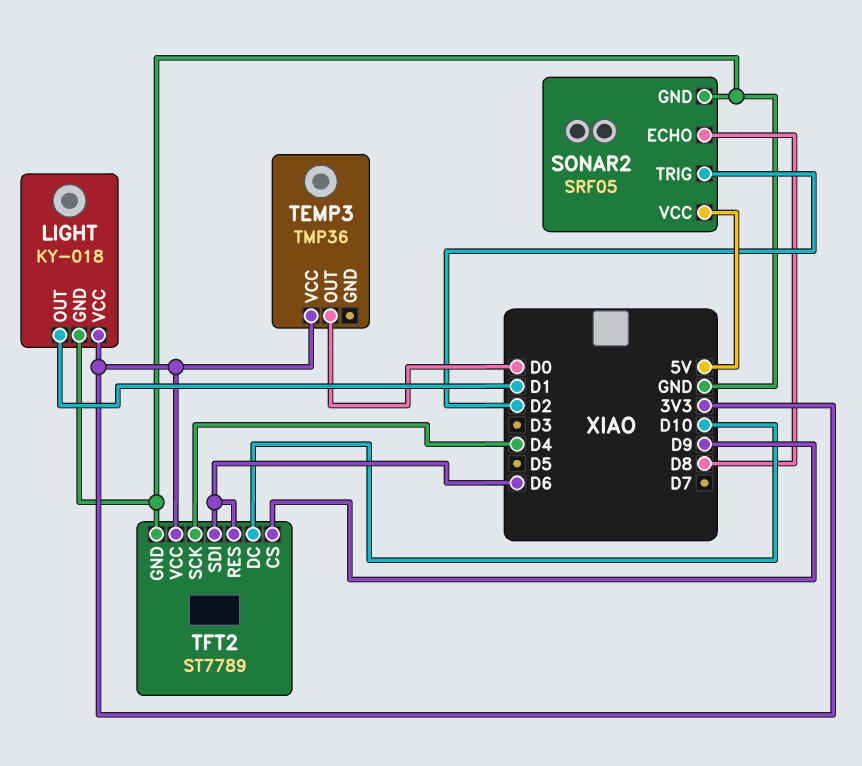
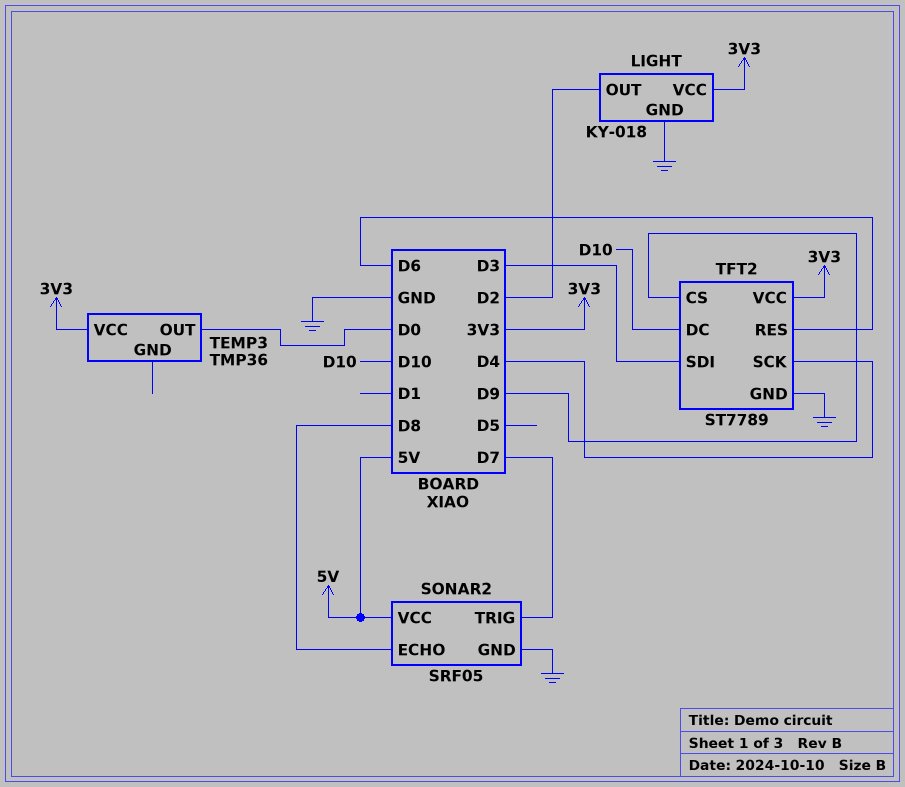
LIGHT pin OUT: D1 -> D2
SONAR2 pin TRIG: D2 -> D7
TFT2 pin SDI: D6 -> D3

